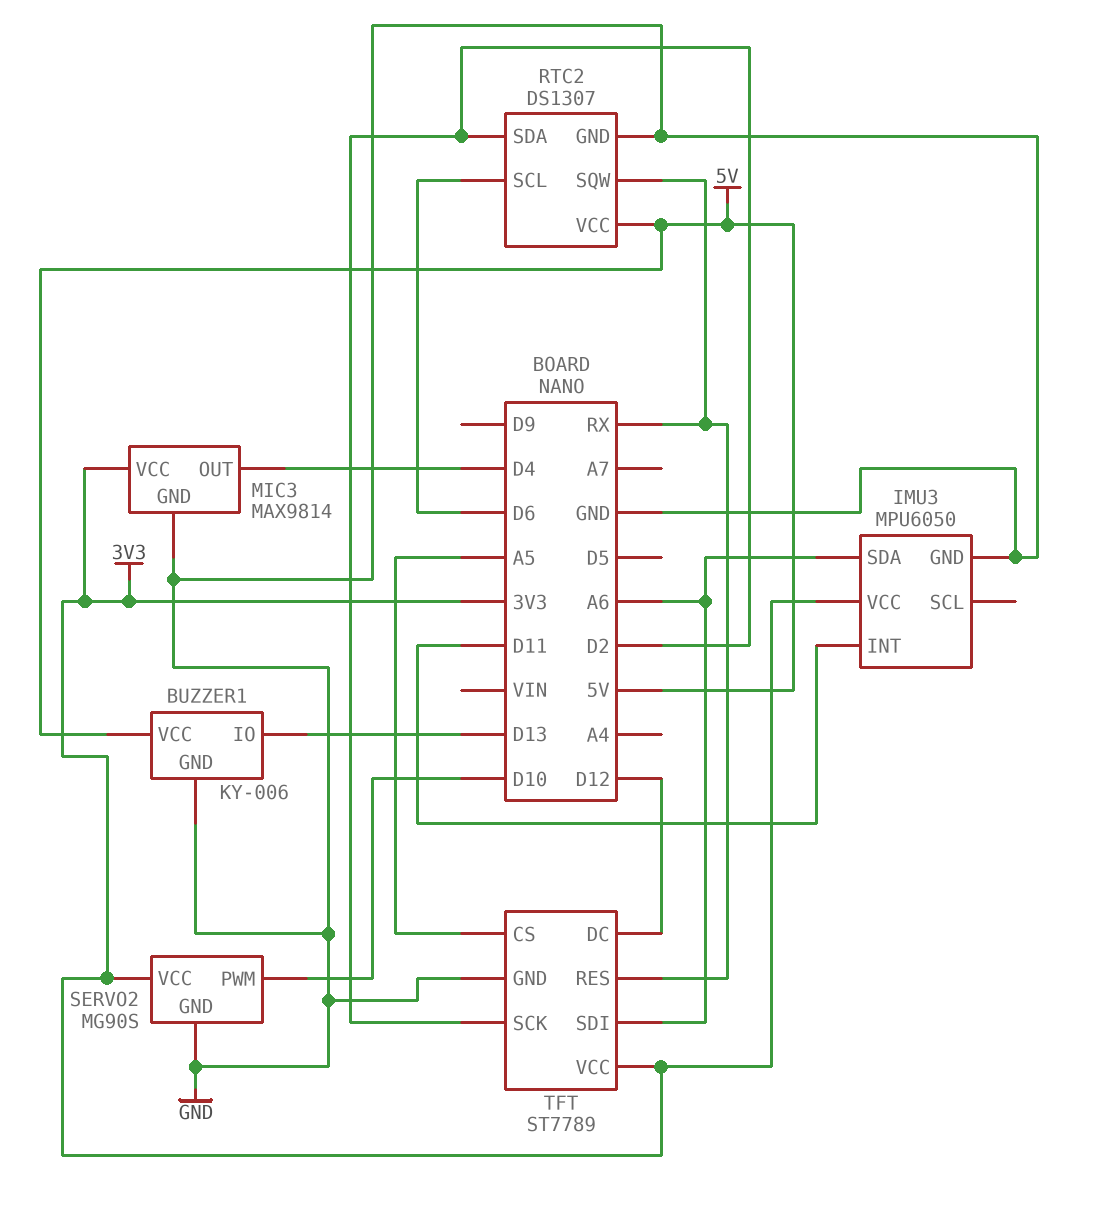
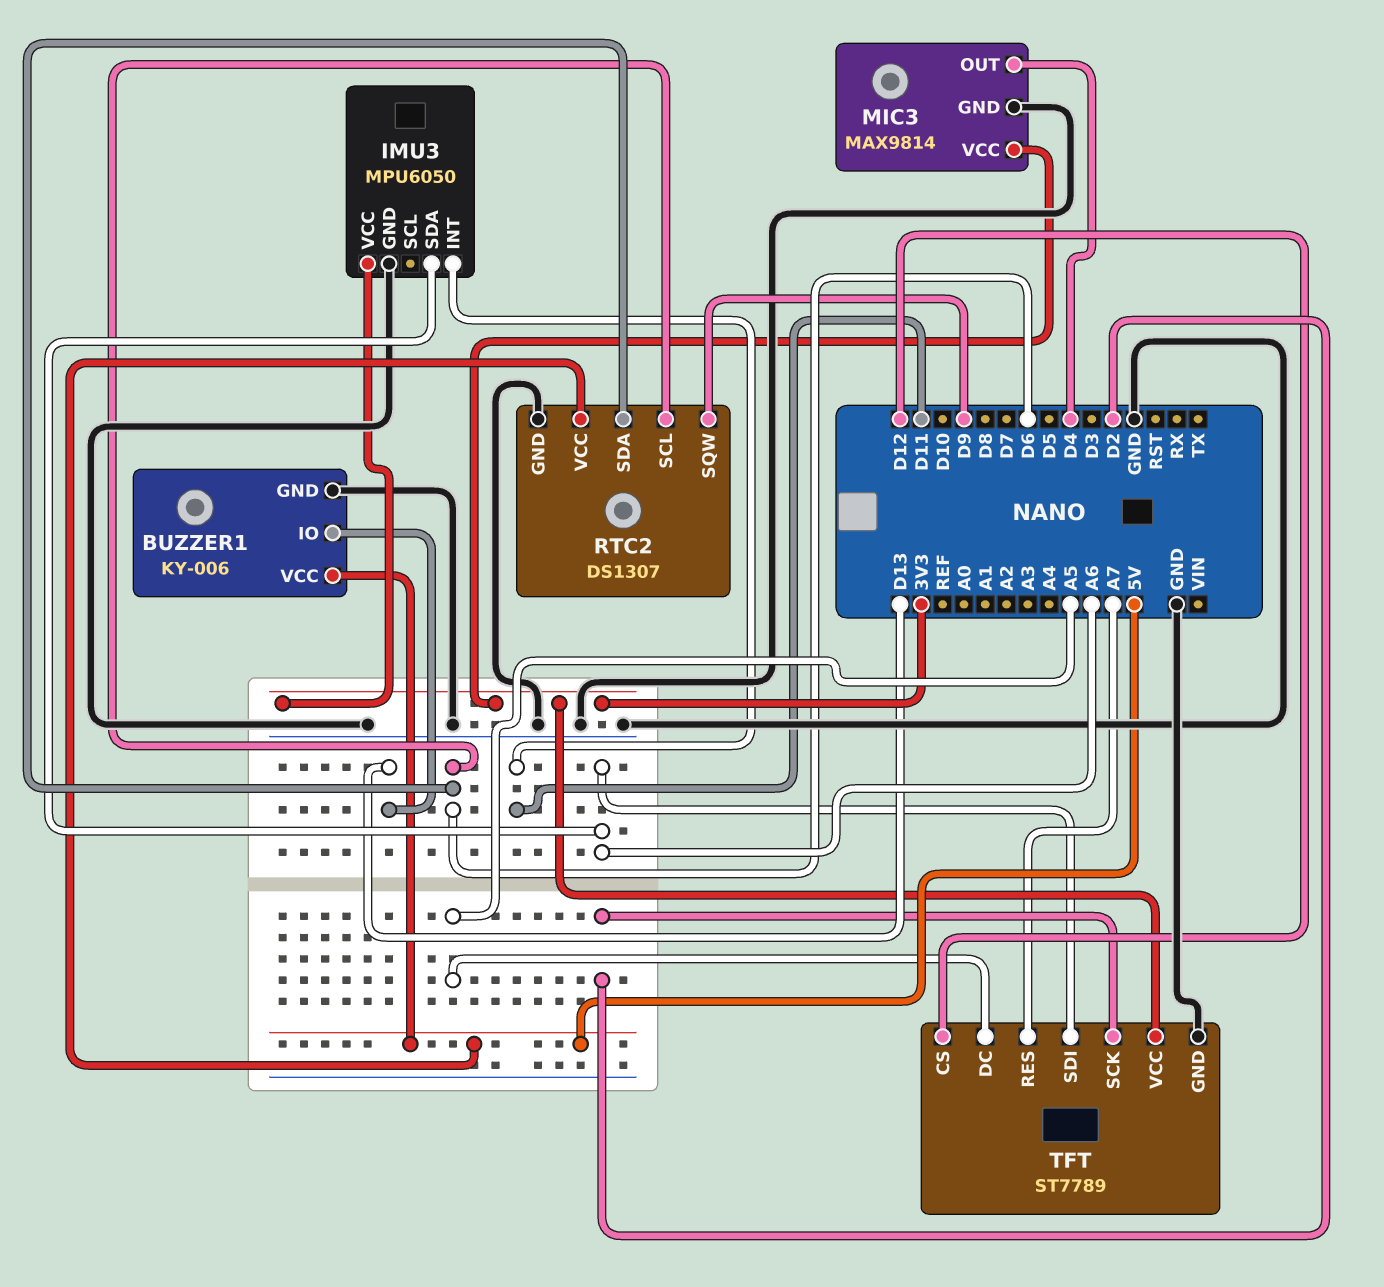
RTC2 pin SDA: D2 -> D6
RTC2 pin SQW: RX -> D9
SERVO2: MG90S -> none
SERVO2 pin GND: GND -> none
SERVO2 pin PWM: D10 -> none
SERVO2 pin VCC: 3V3 -> none
TFT pin CS: A5 -> D12
TFT pin DC: D12 -> A5
TFT pin RES: RX -> A7

